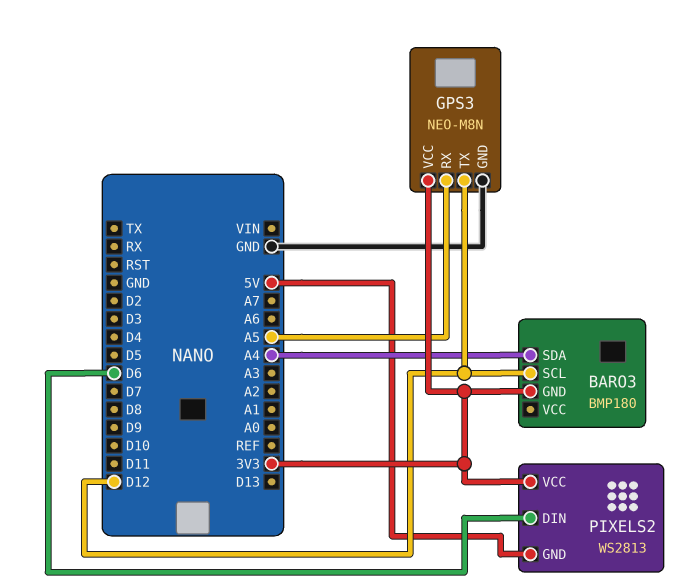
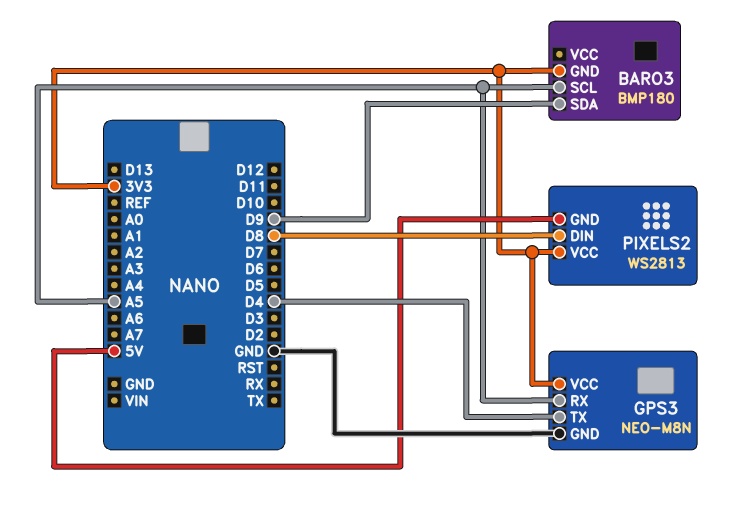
BARO3 pin SCL: D12 -> A5
BARO3 pin SDA: A4 -> D9
GPS3 pin TX: D12 -> D4
PIXELS2 pin DIN: D6 -> D8

